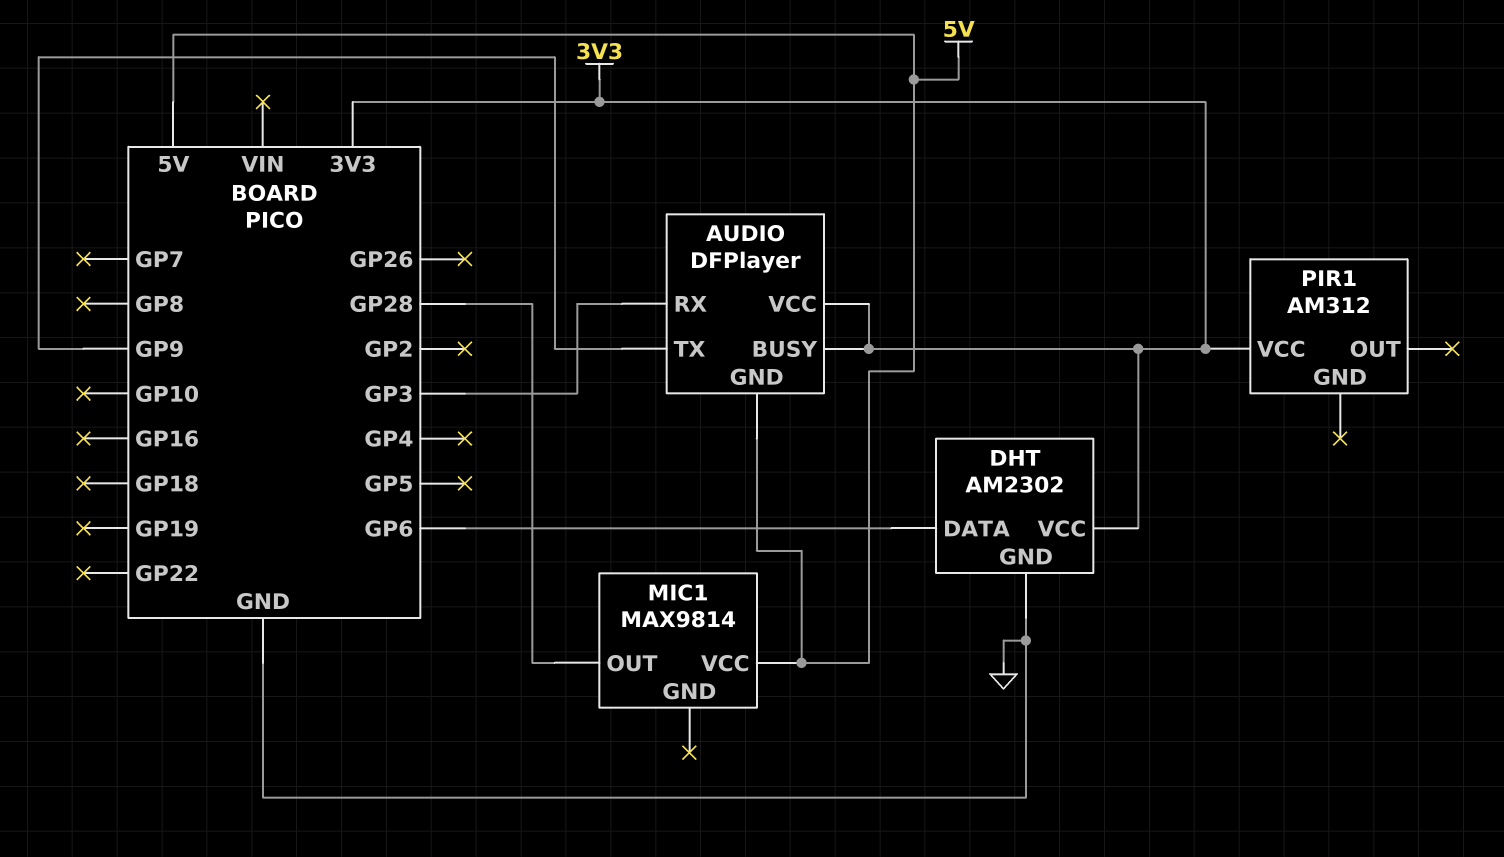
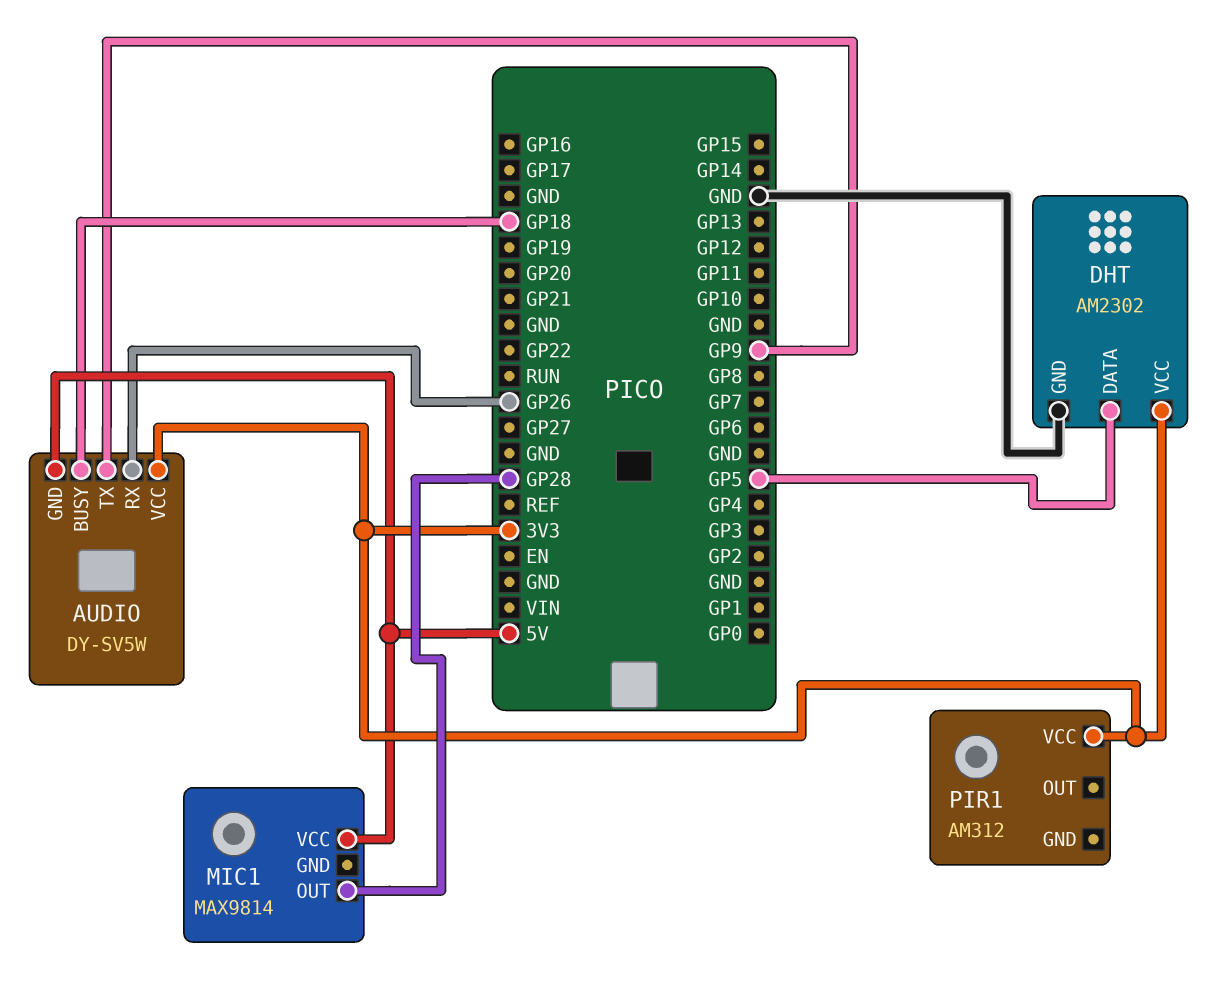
AUDIO: DFPlayer -> DY-SV5W
AUDIO pin BUSY: 3V3 -> GP18
AUDIO pin RX: GP3 -> GP26
DHT pin DATA: GP6 -> GP5

